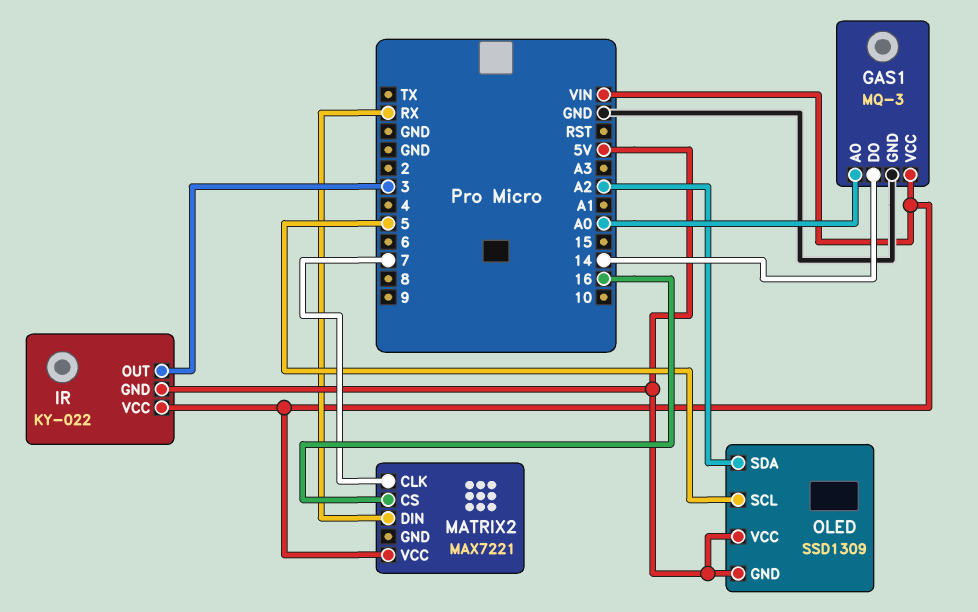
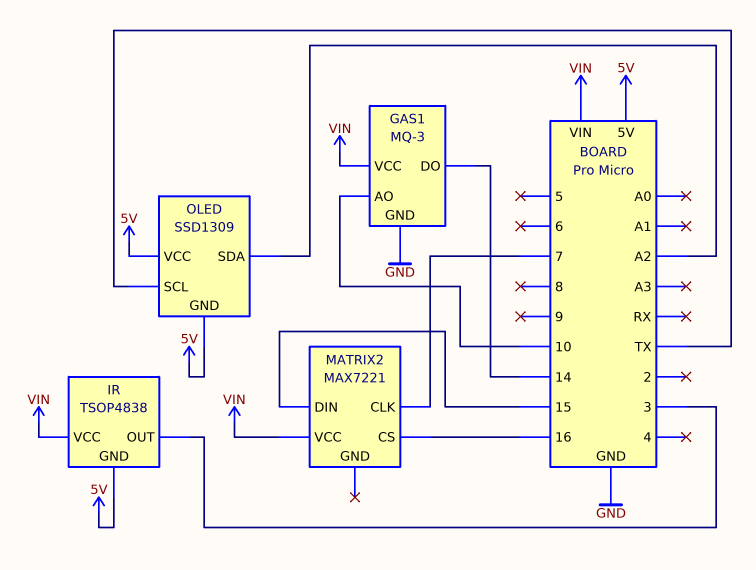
GAS1 pin AO: A0 -> 10
IR: KY-022 -> TSOP4838
MATRIX2 pin DIN: RX -> 15
OLED pin SCL: 5 -> TX

